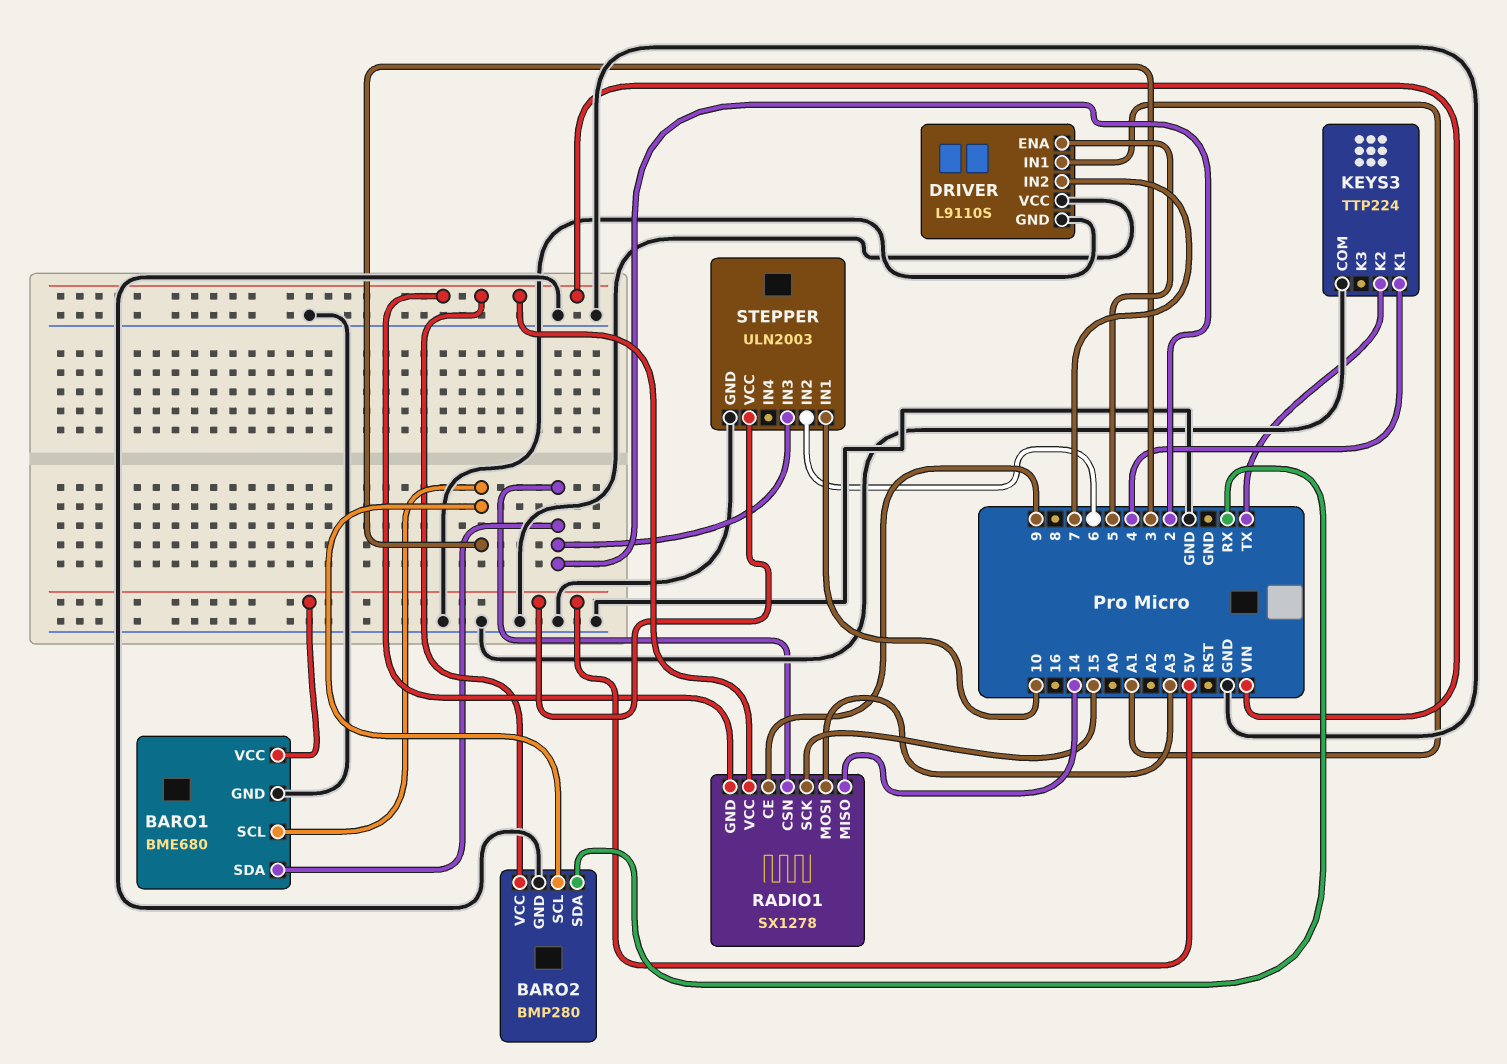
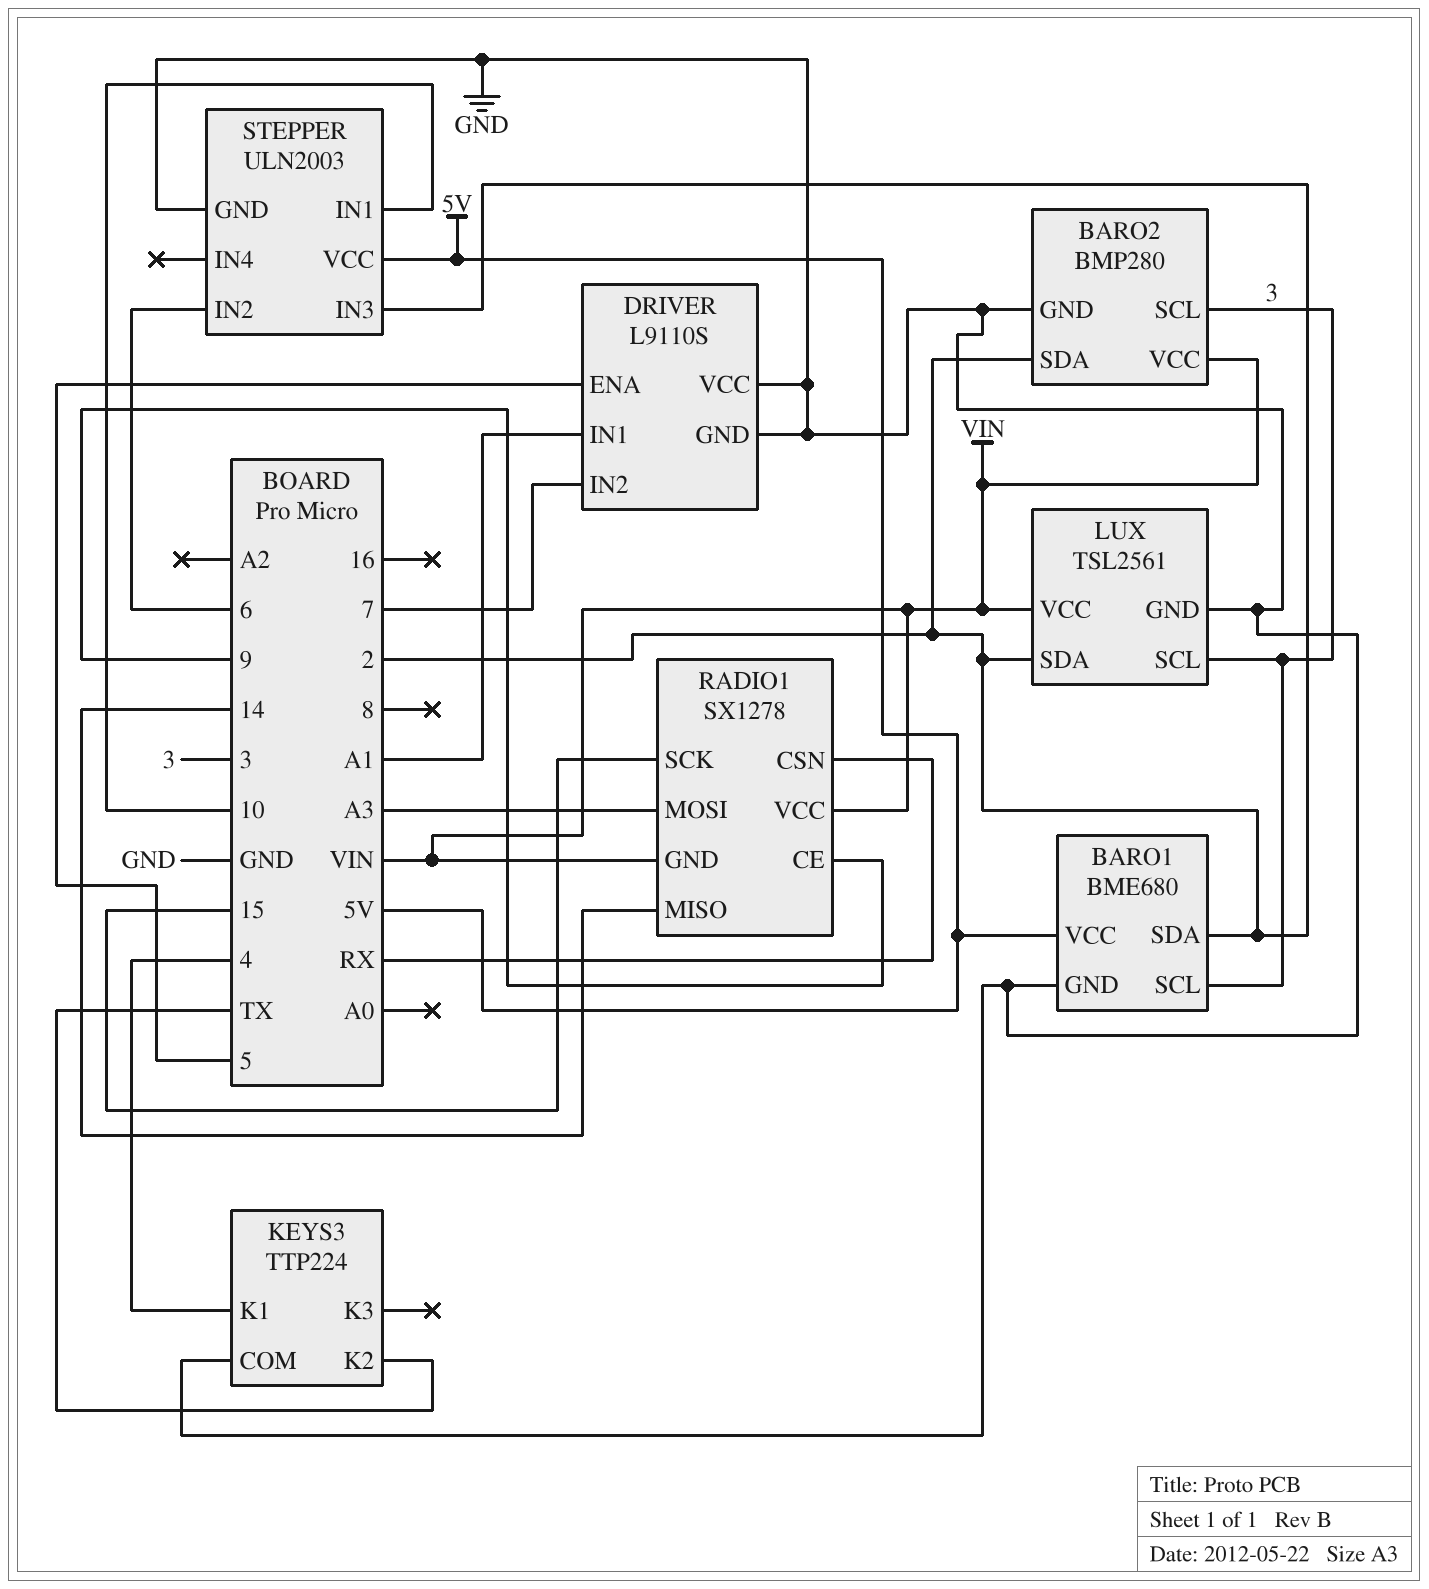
BARO2 pin SDA: RX -> 2
LUX: none -> TSL2561
LUX pin GND: none -> GND
LUX pin SCL: none -> 3
LUX pin SDA: none -> 2
LUX pin VCC: none -> VIN
RADIO1 pin CSN: 2 -> RX

